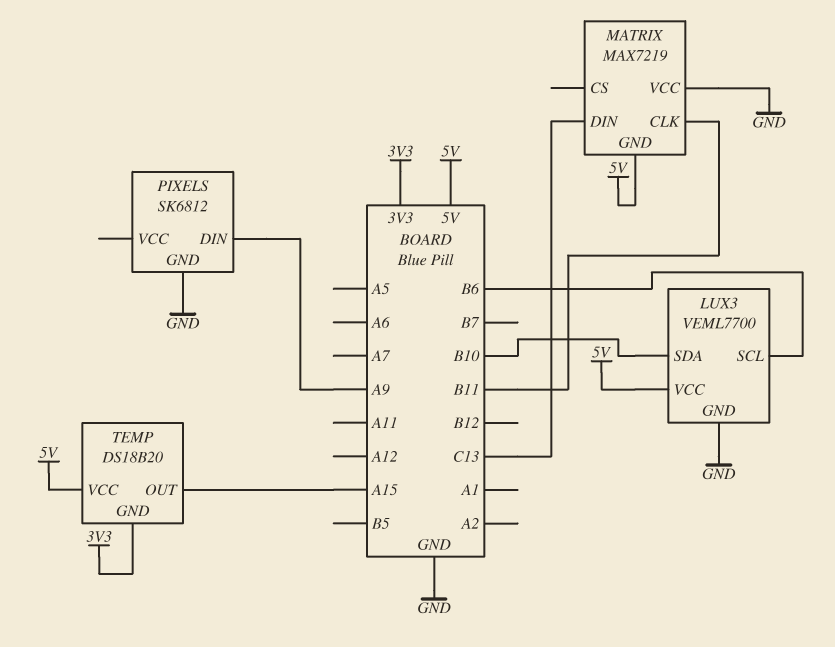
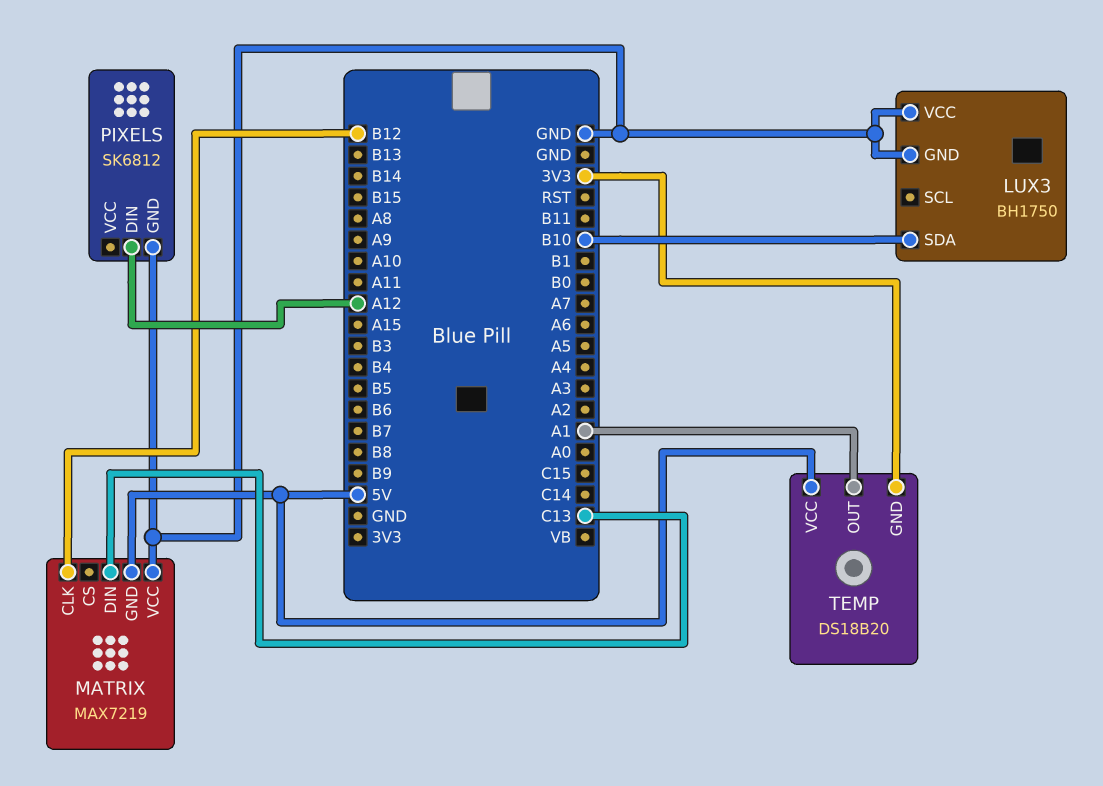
LUX3: VEML7700 -> BH1750
LUX3 pin SCL: B6 -> none
LUX3 pin VCC: 5V -> GND
MATRIX pin CLK: B11 -> B12
PIXELS pin DIN: A9 -> A12
TEMP pin OUT: A15 -> A1

